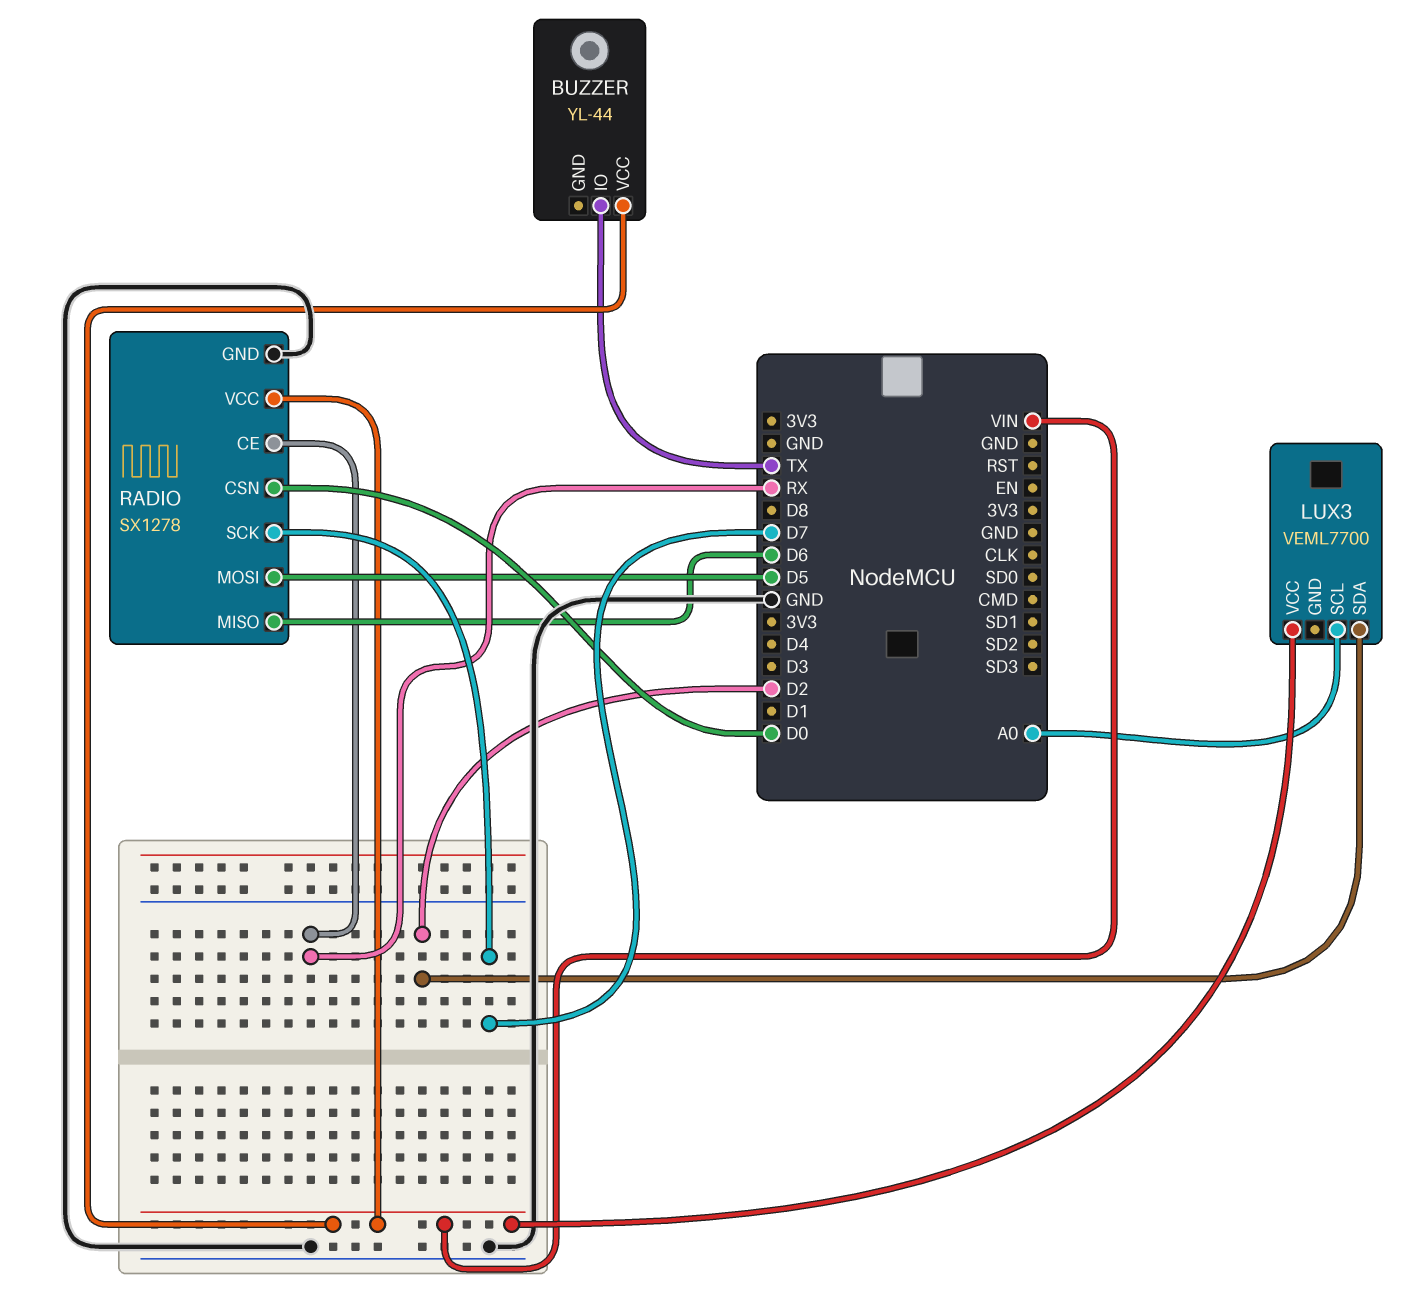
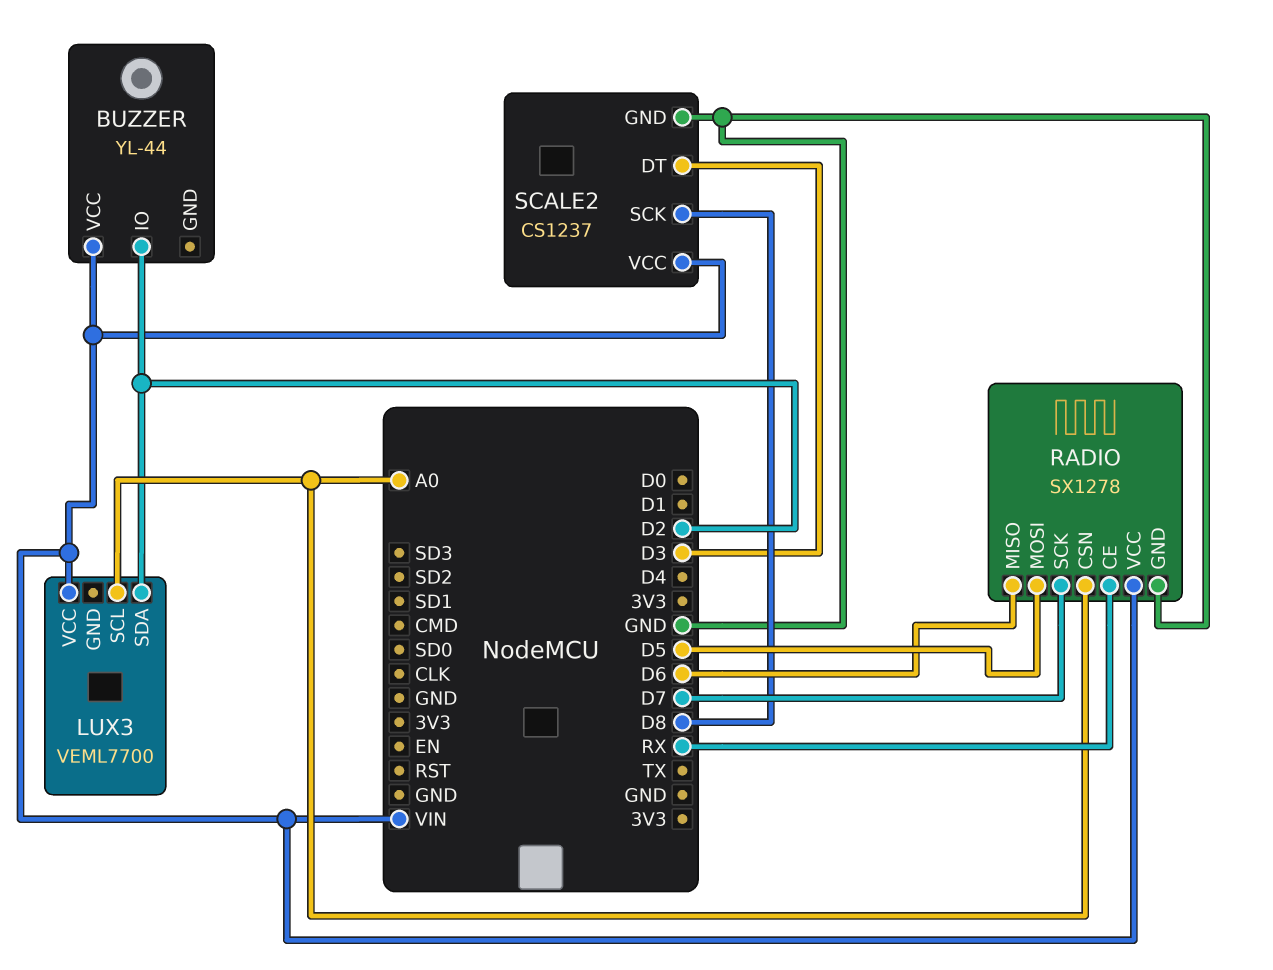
BUZZER pin IO: TX -> D2
RADIO pin CSN: D0 -> A0
SCALE2: none -> CS1237
SCALE2 pin DT: none -> D3
SCALE2 pin GND: none -> GND
SCALE2 pin SCK: none -> D8
SCALE2 pin VCC: none -> VIN

